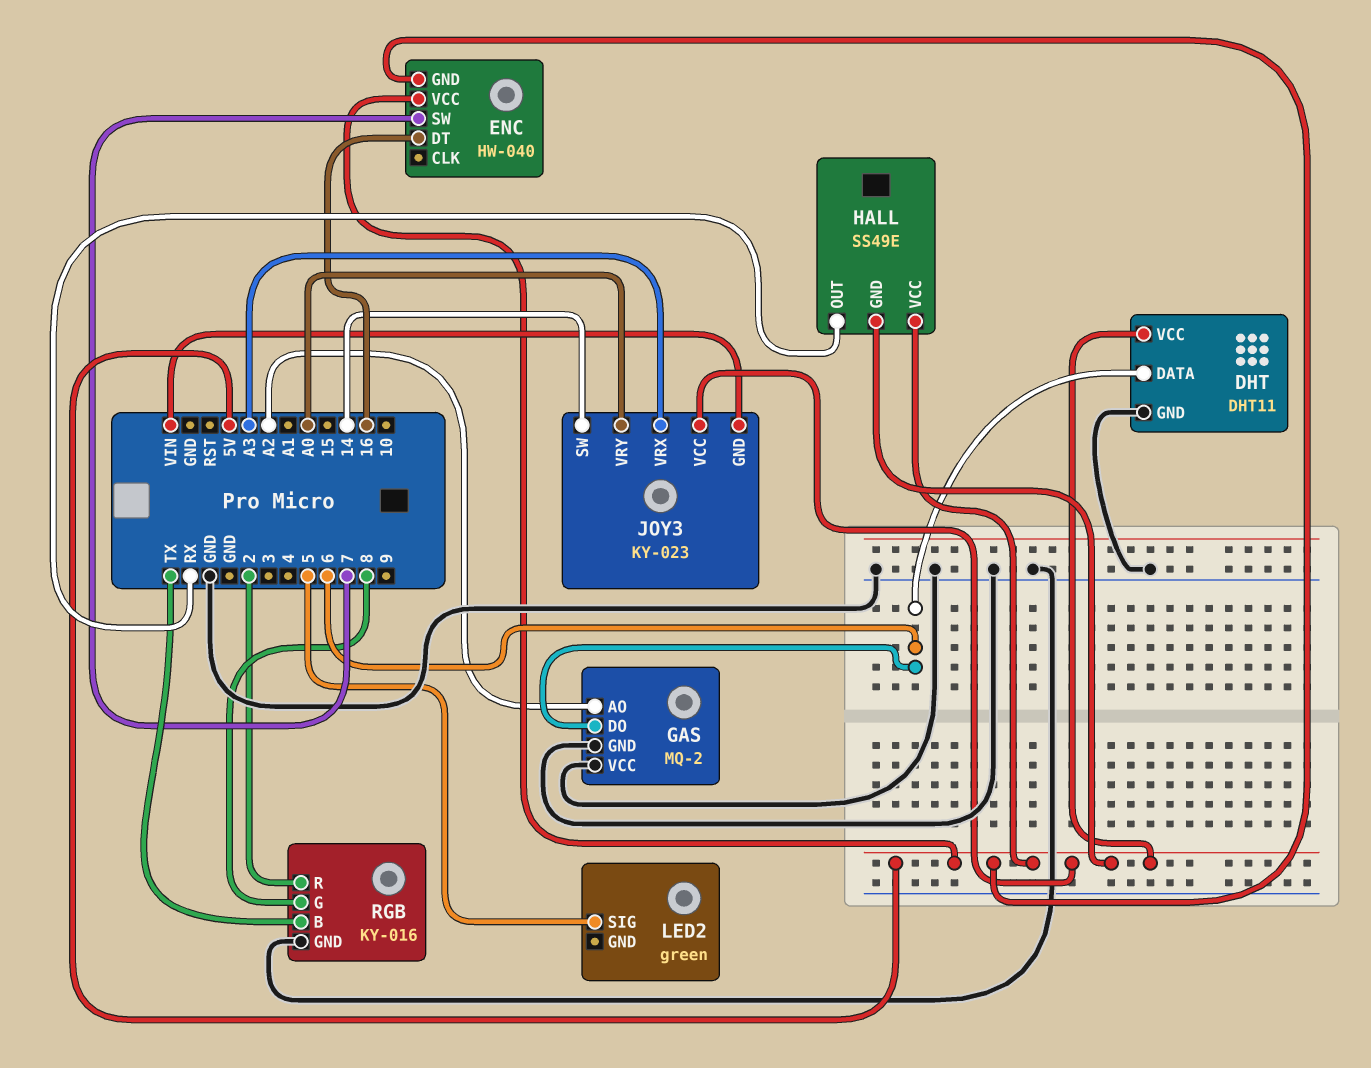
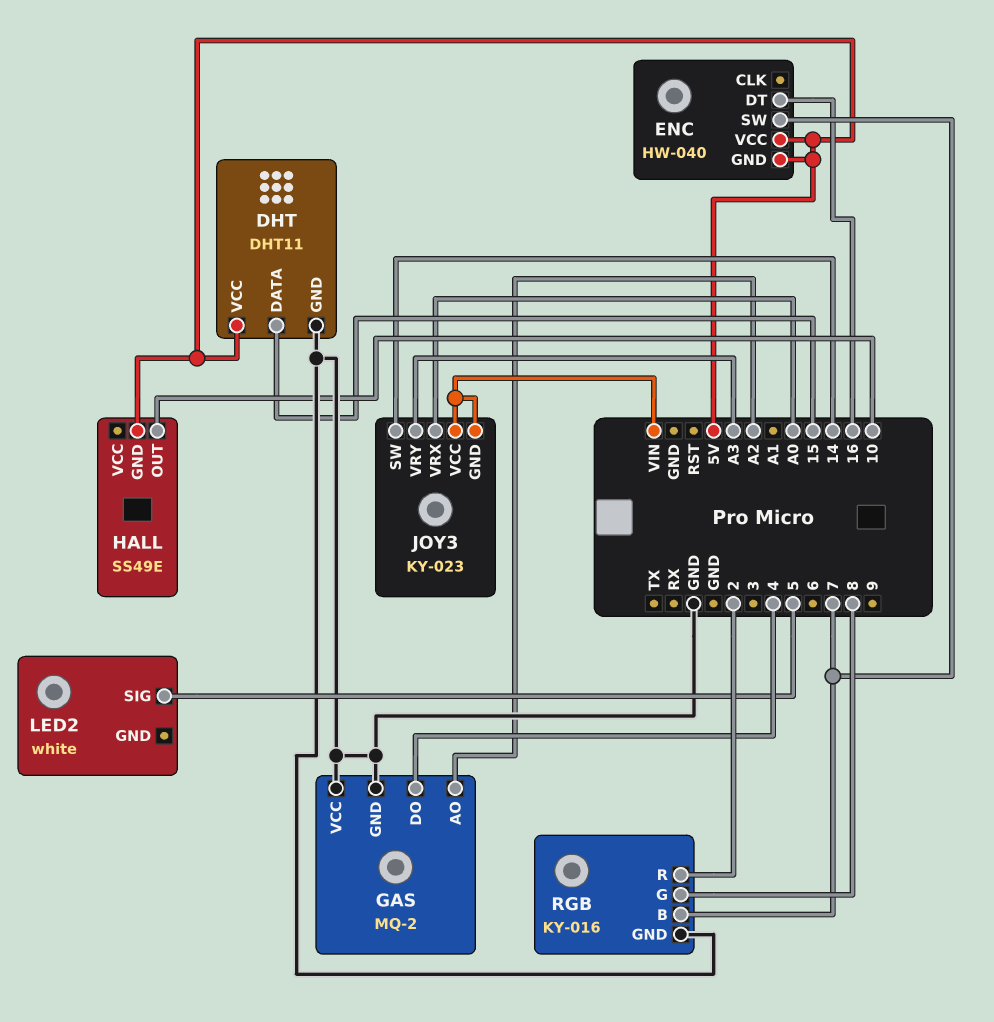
DHT pin DATA: 6 -> 15
GAS pin DO: 6 -> 4
HALL pin OUT: RX -> 10
HALL pin VCC: 5V -> none
JOY3 pin VCC: 5V -> VIN
JOY3 pin VRX: A3 -> A0
JOY3 pin VRY: A0 -> A3
LED2: green -> white
RGB pin B: TX -> 7

